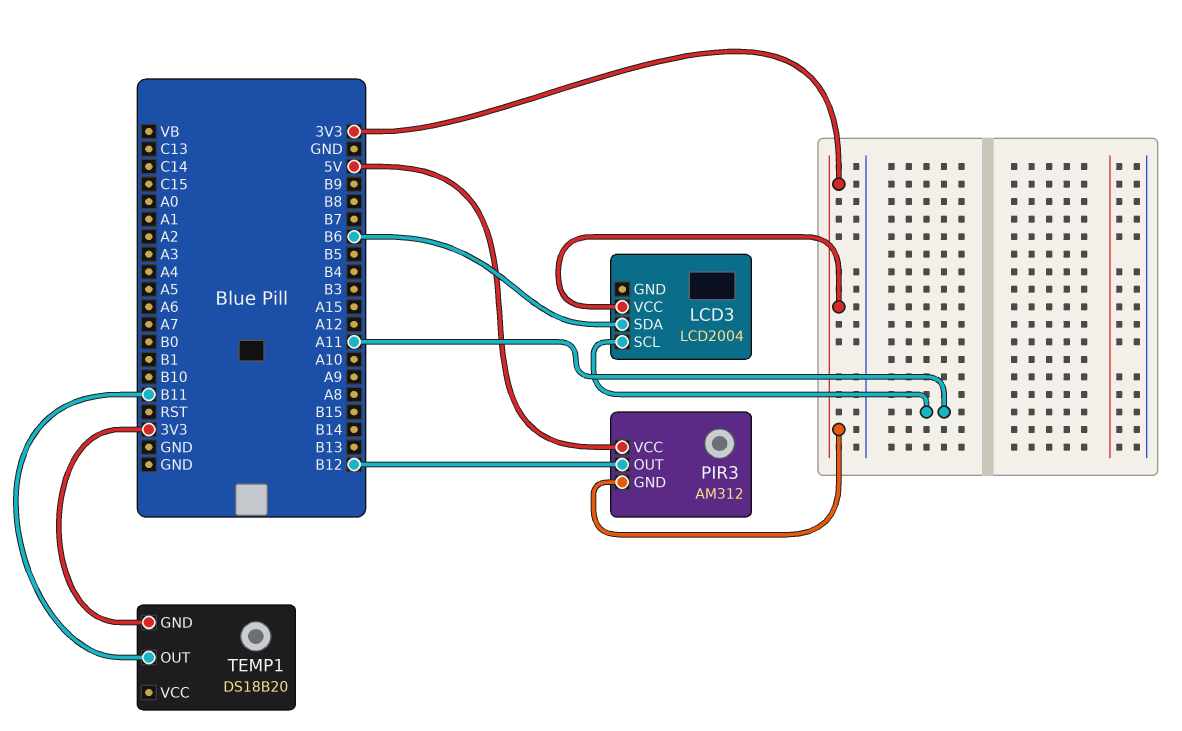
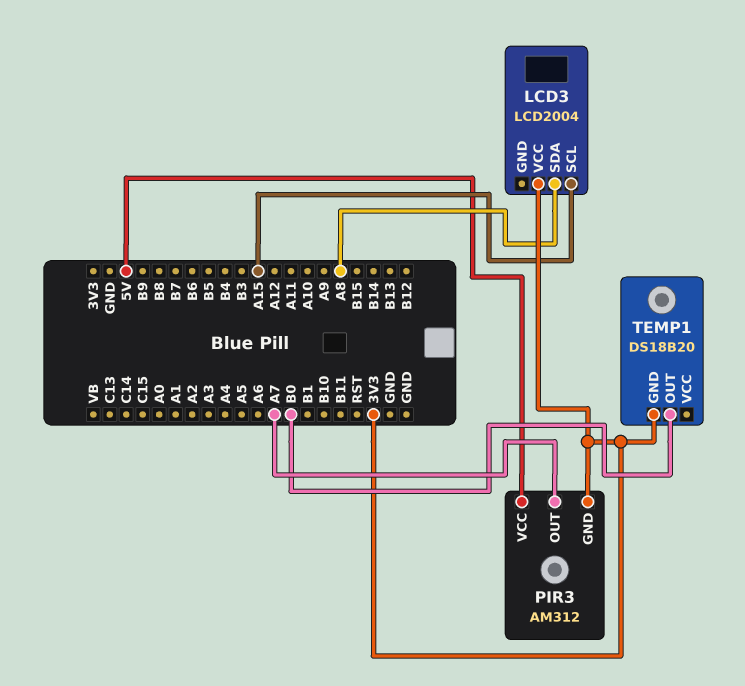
LCD3 pin SCL: A11 -> A15
LCD3 pin SDA: B6 -> A8
PIR3 pin OUT: B12 -> A7
TEMP1 pin OUT: B11 -> B0

